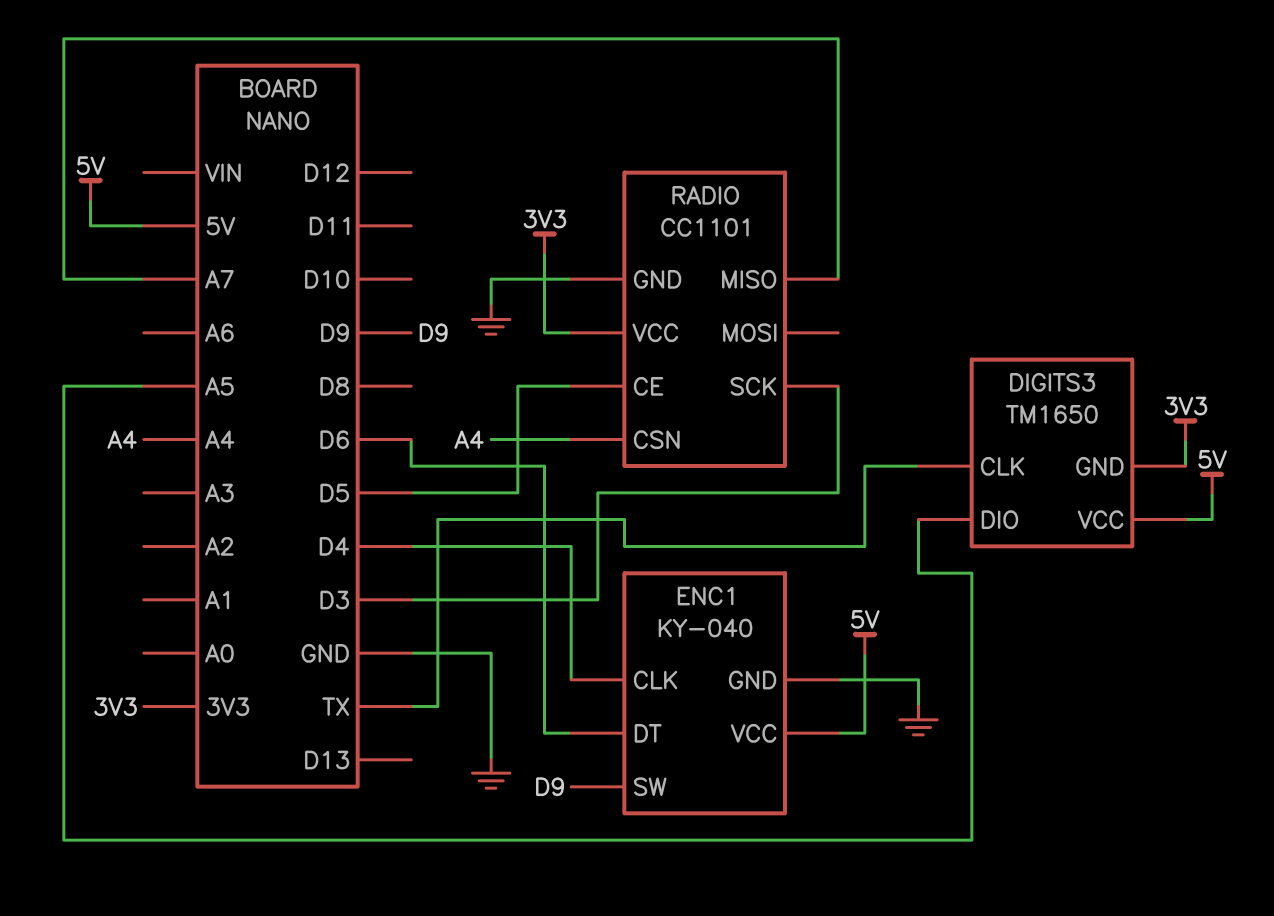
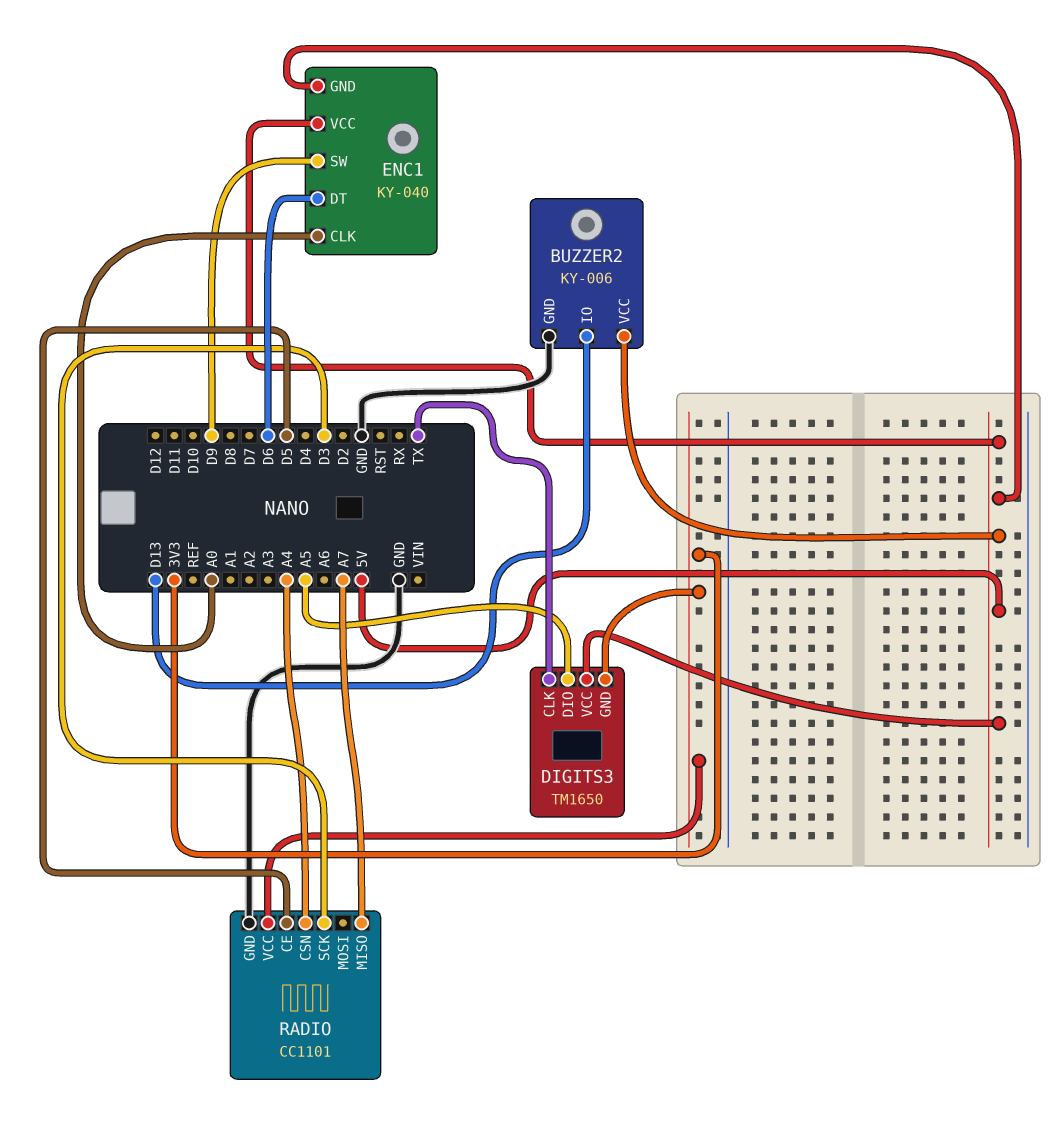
BUZZER2: none -> KY-006
BUZZER2 pin GND: none -> GND
BUZZER2 pin IO: none -> D13
BUZZER2 pin VCC: none -> 5V
ENC1 pin CLK: D4 -> A0
ENC1 pin GND: GND -> 5V

